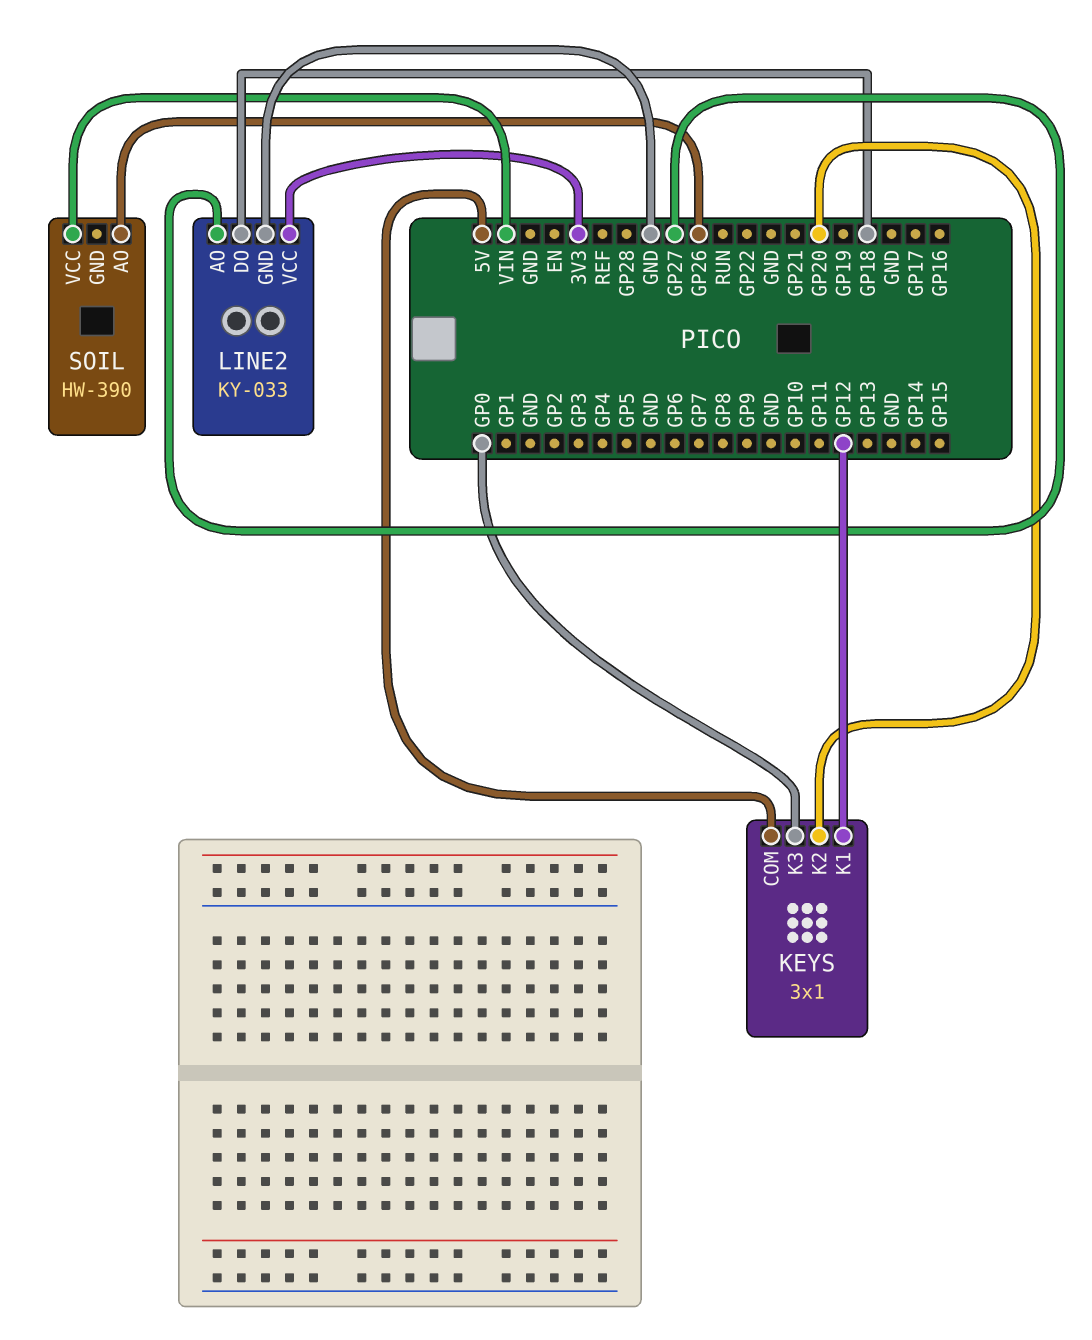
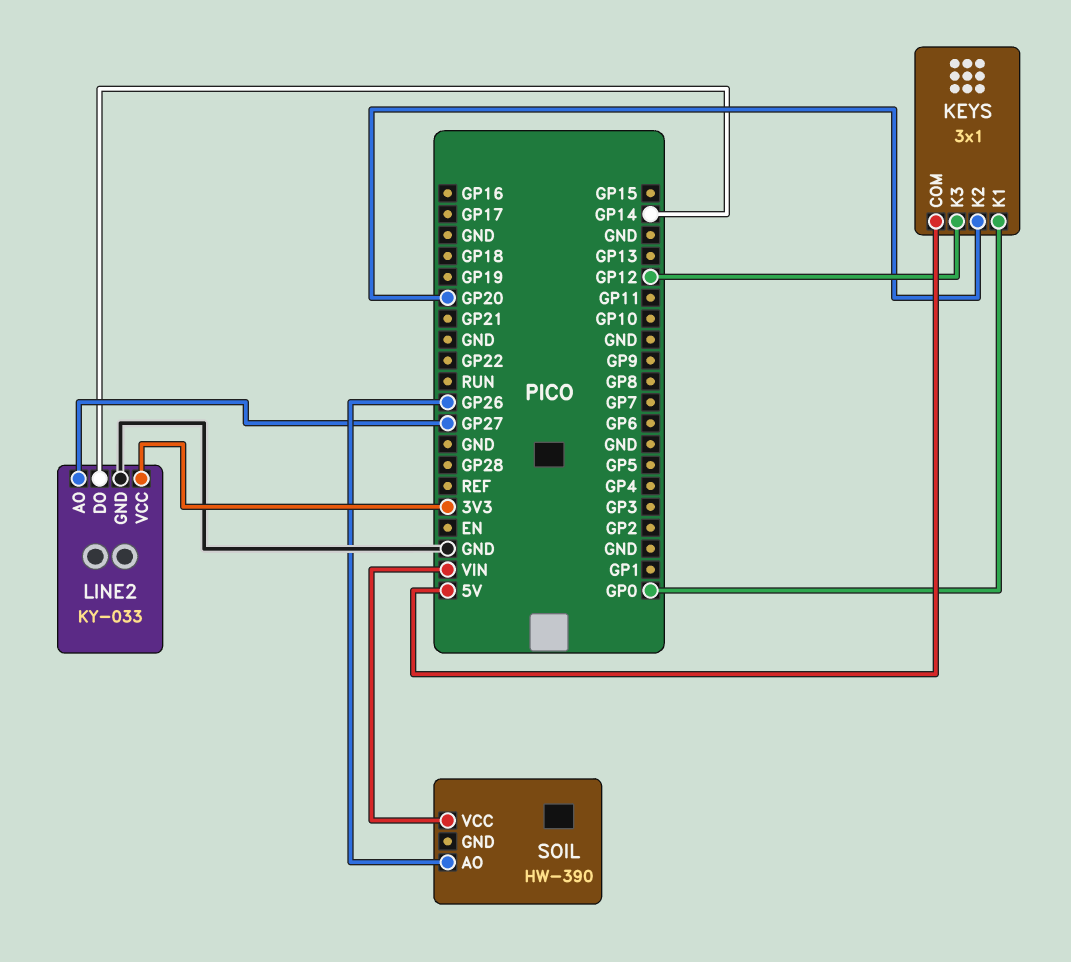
KEYS pin K1: GP12 -> GP0
KEYS pin K3: GP0 -> GP12
LINE2 pin DO: GP18 -> GP14

